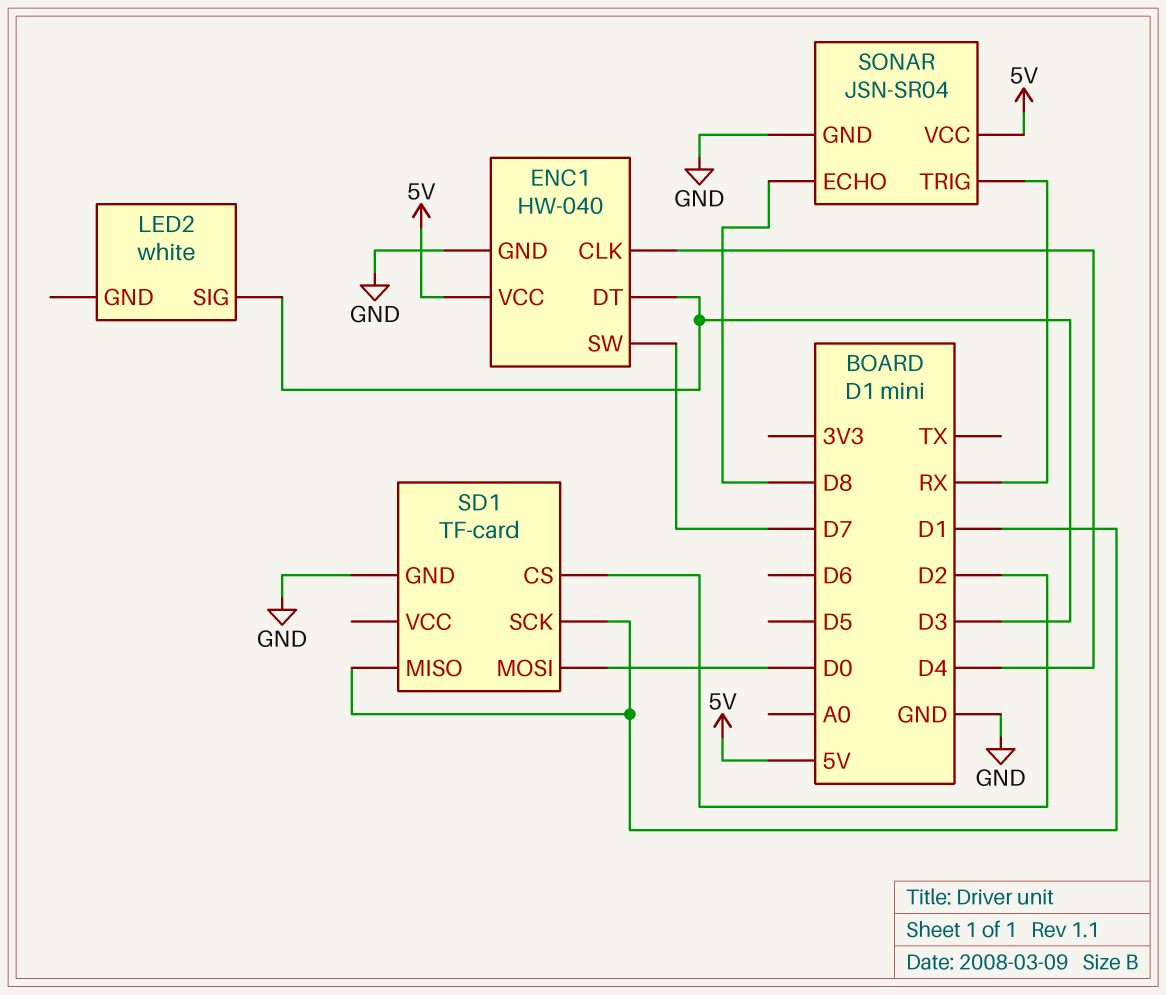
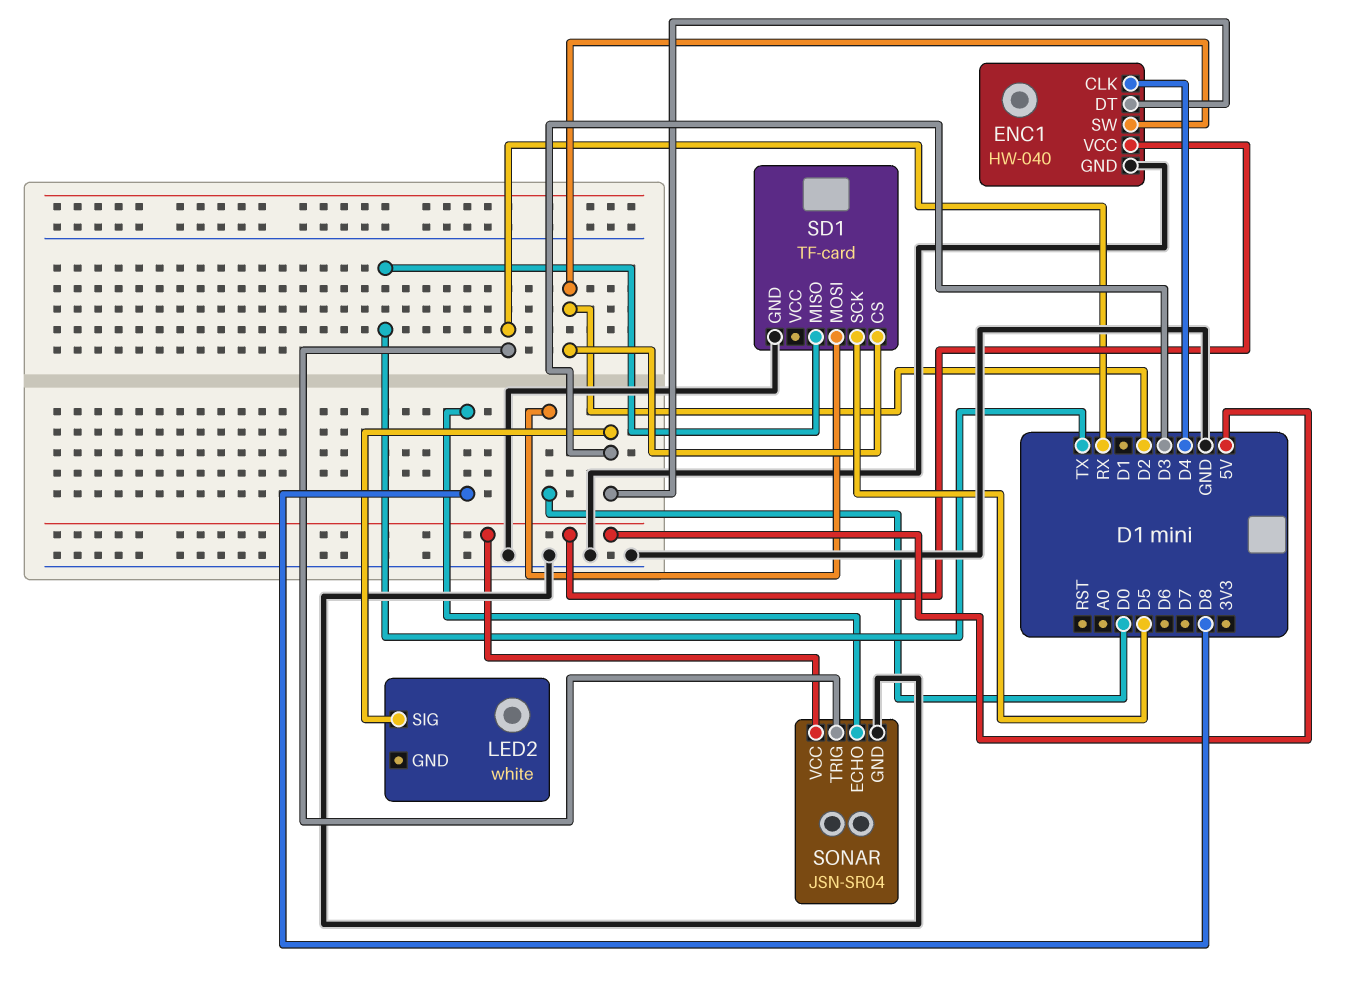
ENC1 pin SW: D7 -> D2
SD1 pin MISO: D1 -> TX
SD1 pin SCK: D1 -> D5

